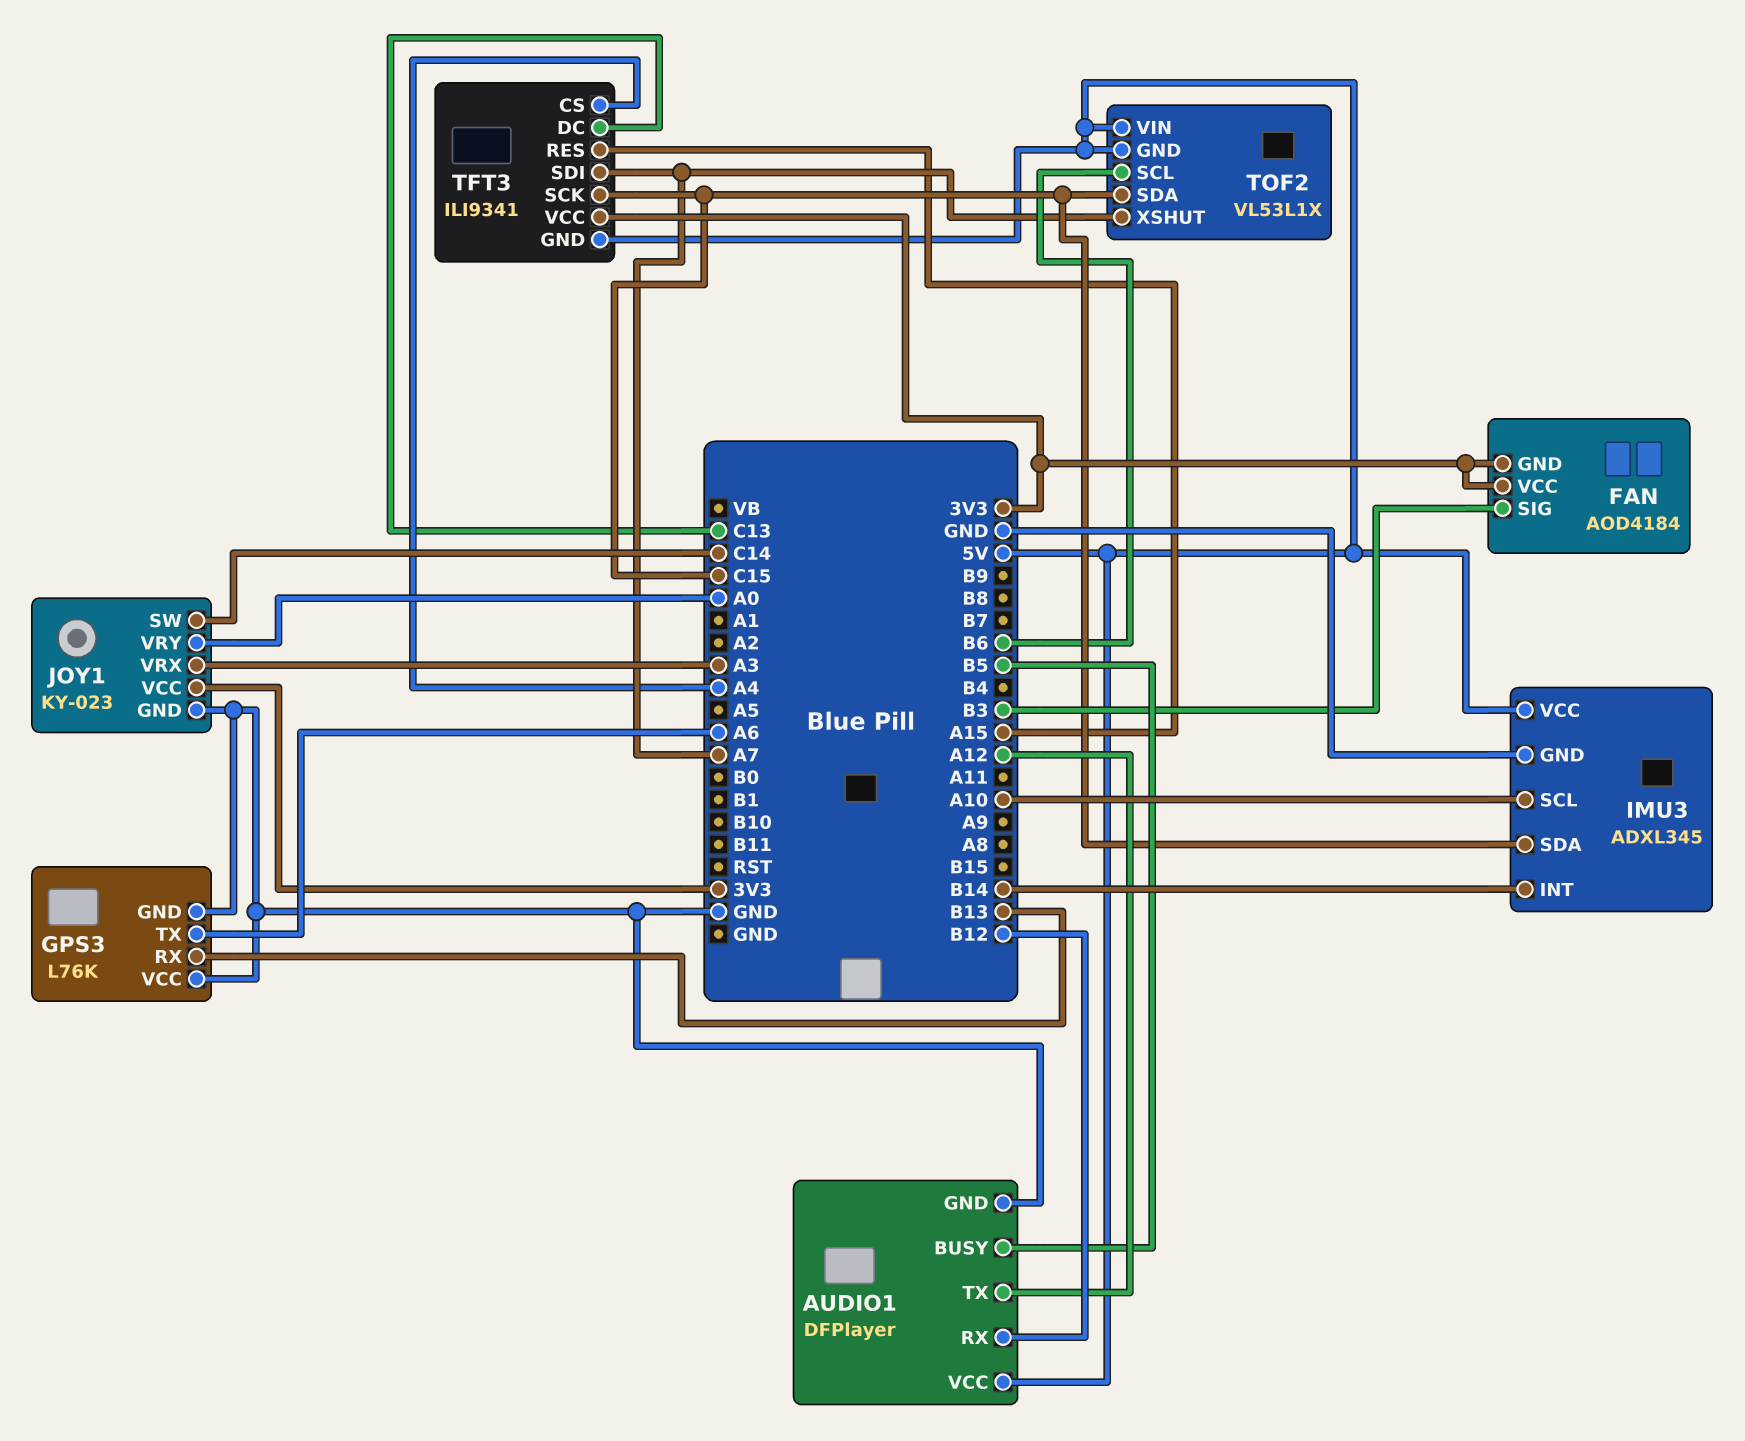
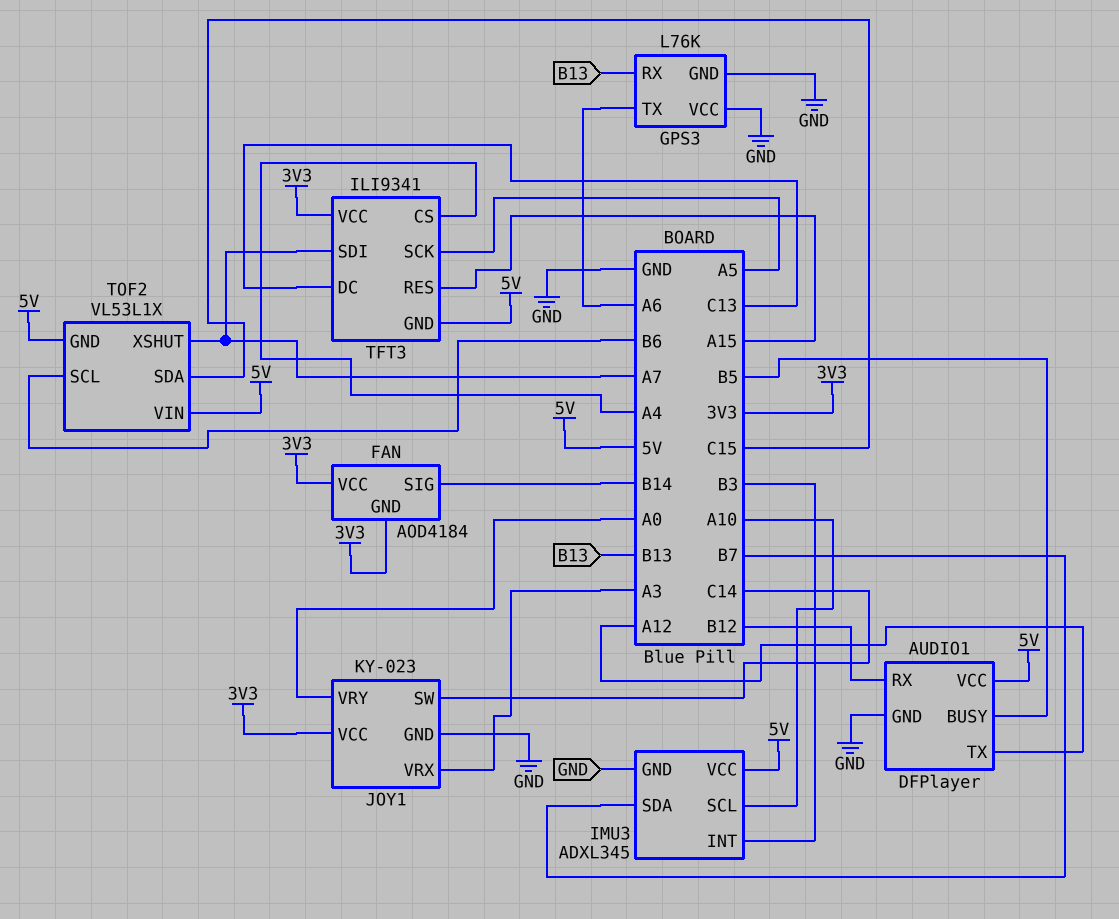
FAN pin SIG: B3 -> B14
IMU3 pin INT: B14 -> B3
IMU3 pin SDA: C15 -> B7
TFT3 pin SCK: C15 -> A5

